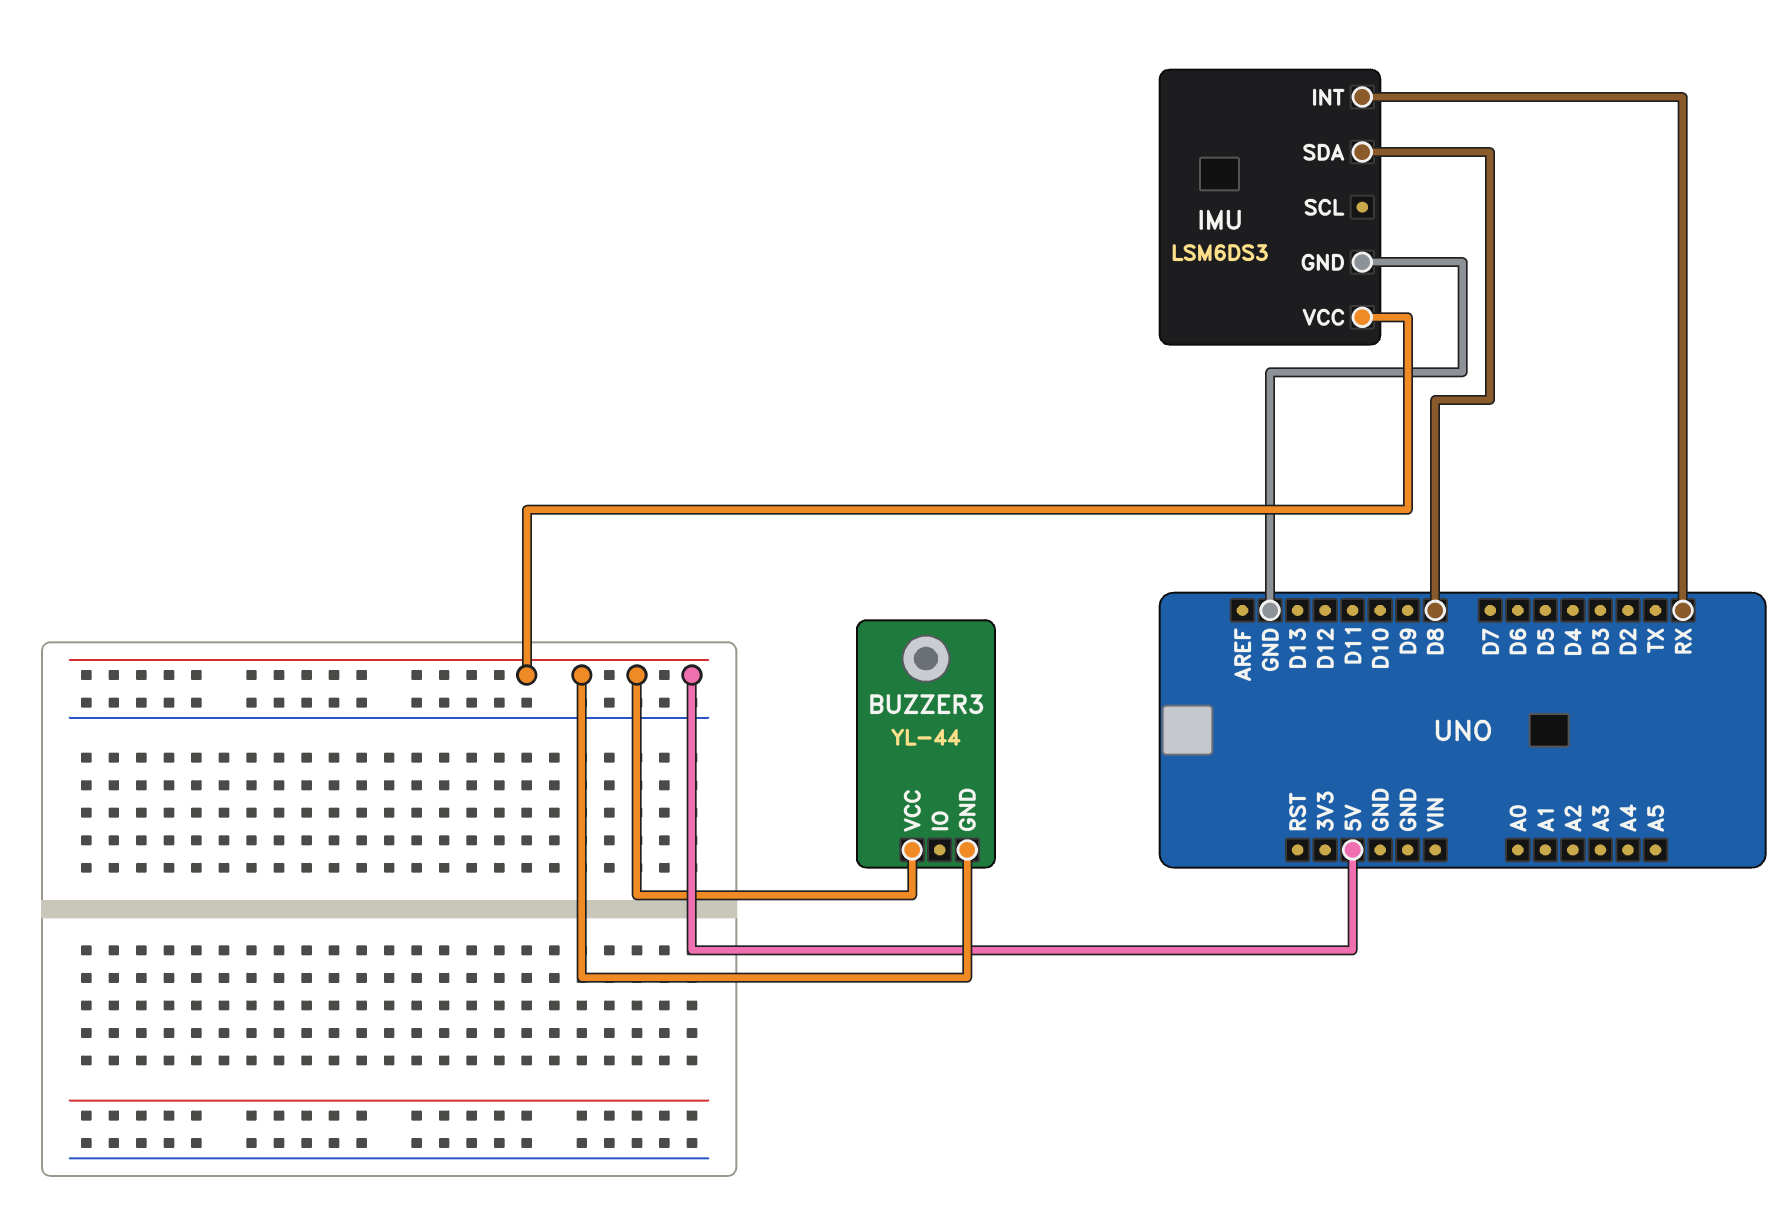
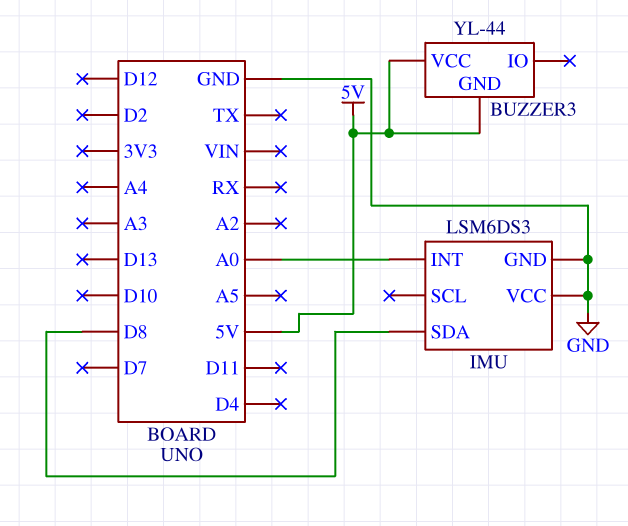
IMU pin INT: RX -> A0
IMU pin VCC: 5V -> GND

